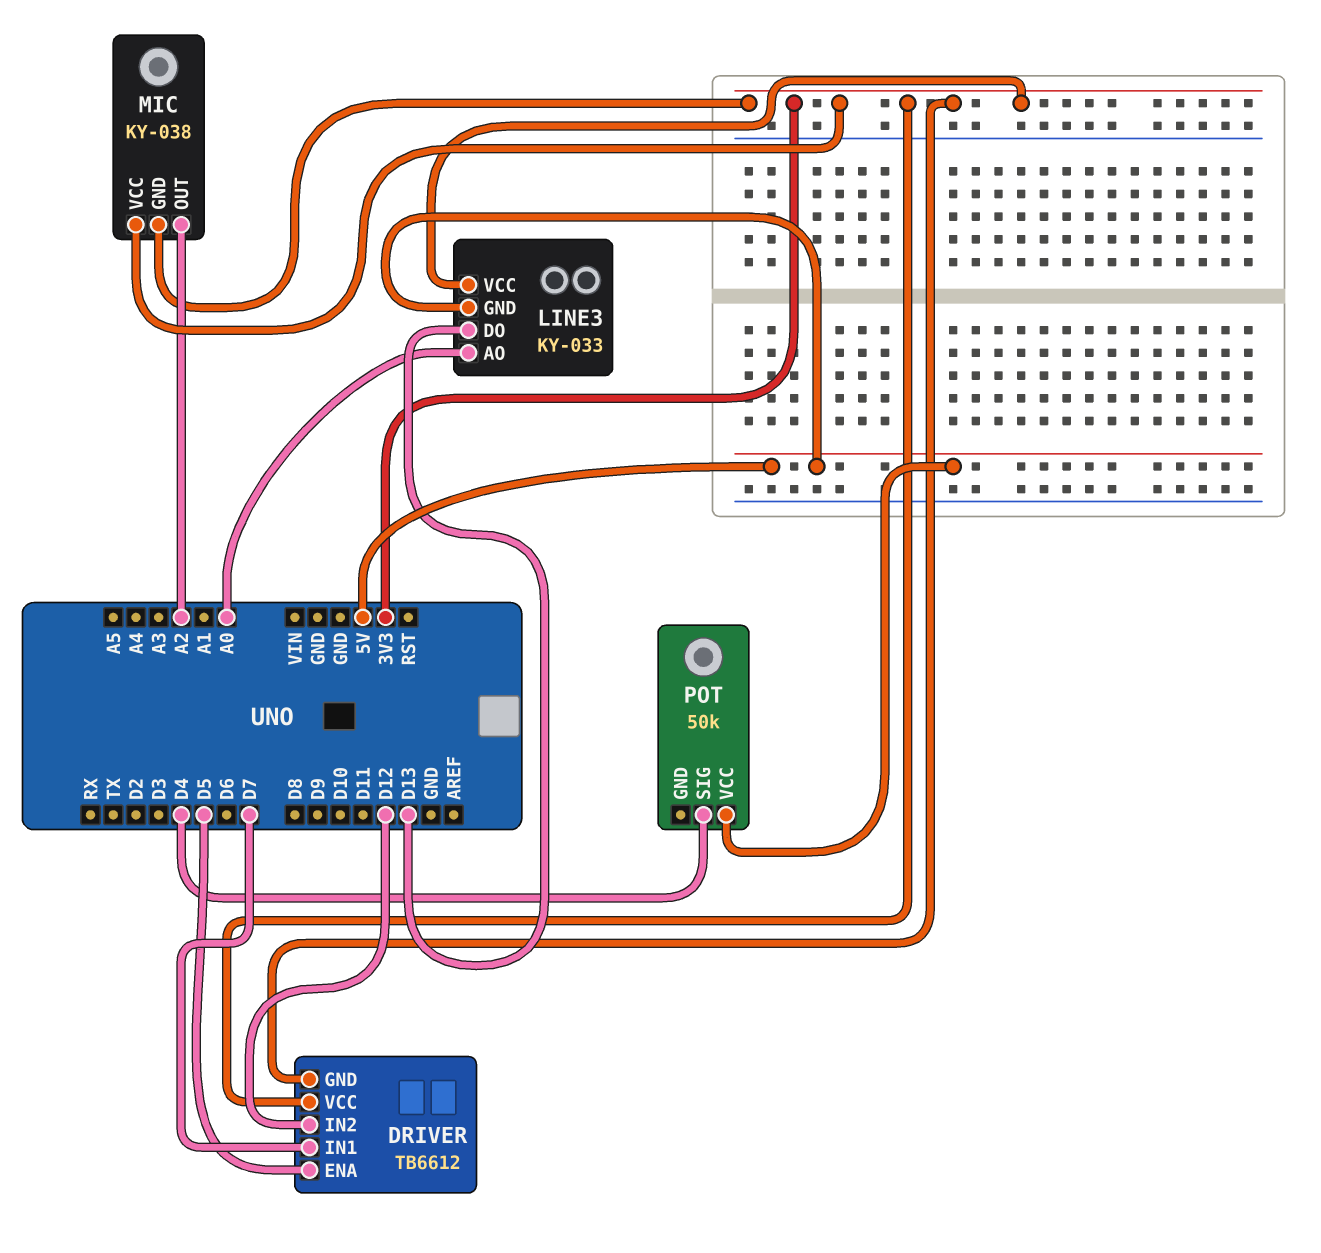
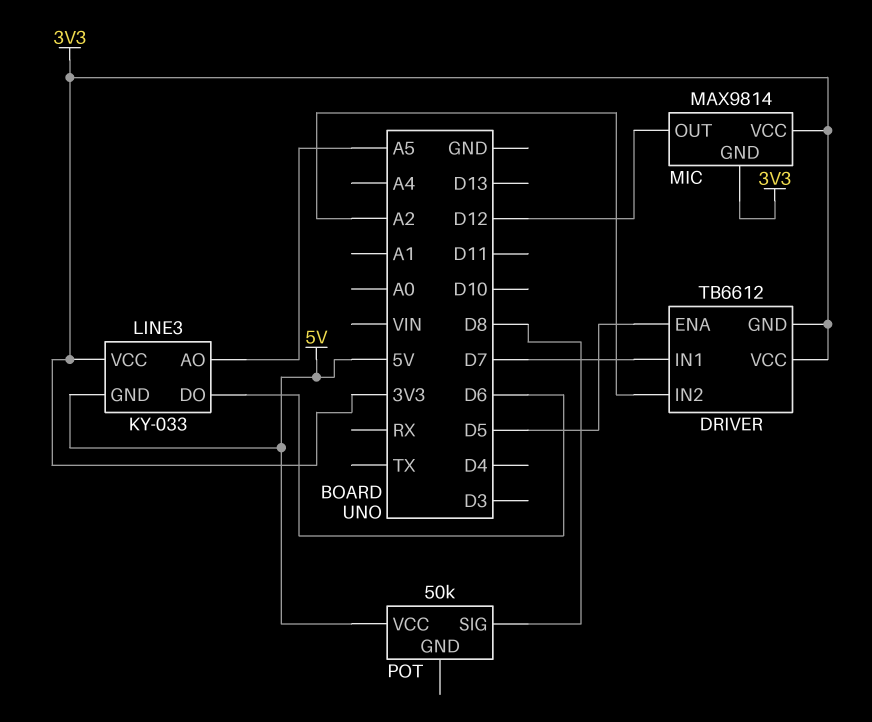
DRIVER pin IN2: D12 -> A2
LINE3 pin AO: A0 -> A5
LINE3 pin DO: D13 -> D6
MIC: KY-038 -> MAX9814
MIC pin OUT: A2 -> D12
POT pin SIG: D4 -> D8

